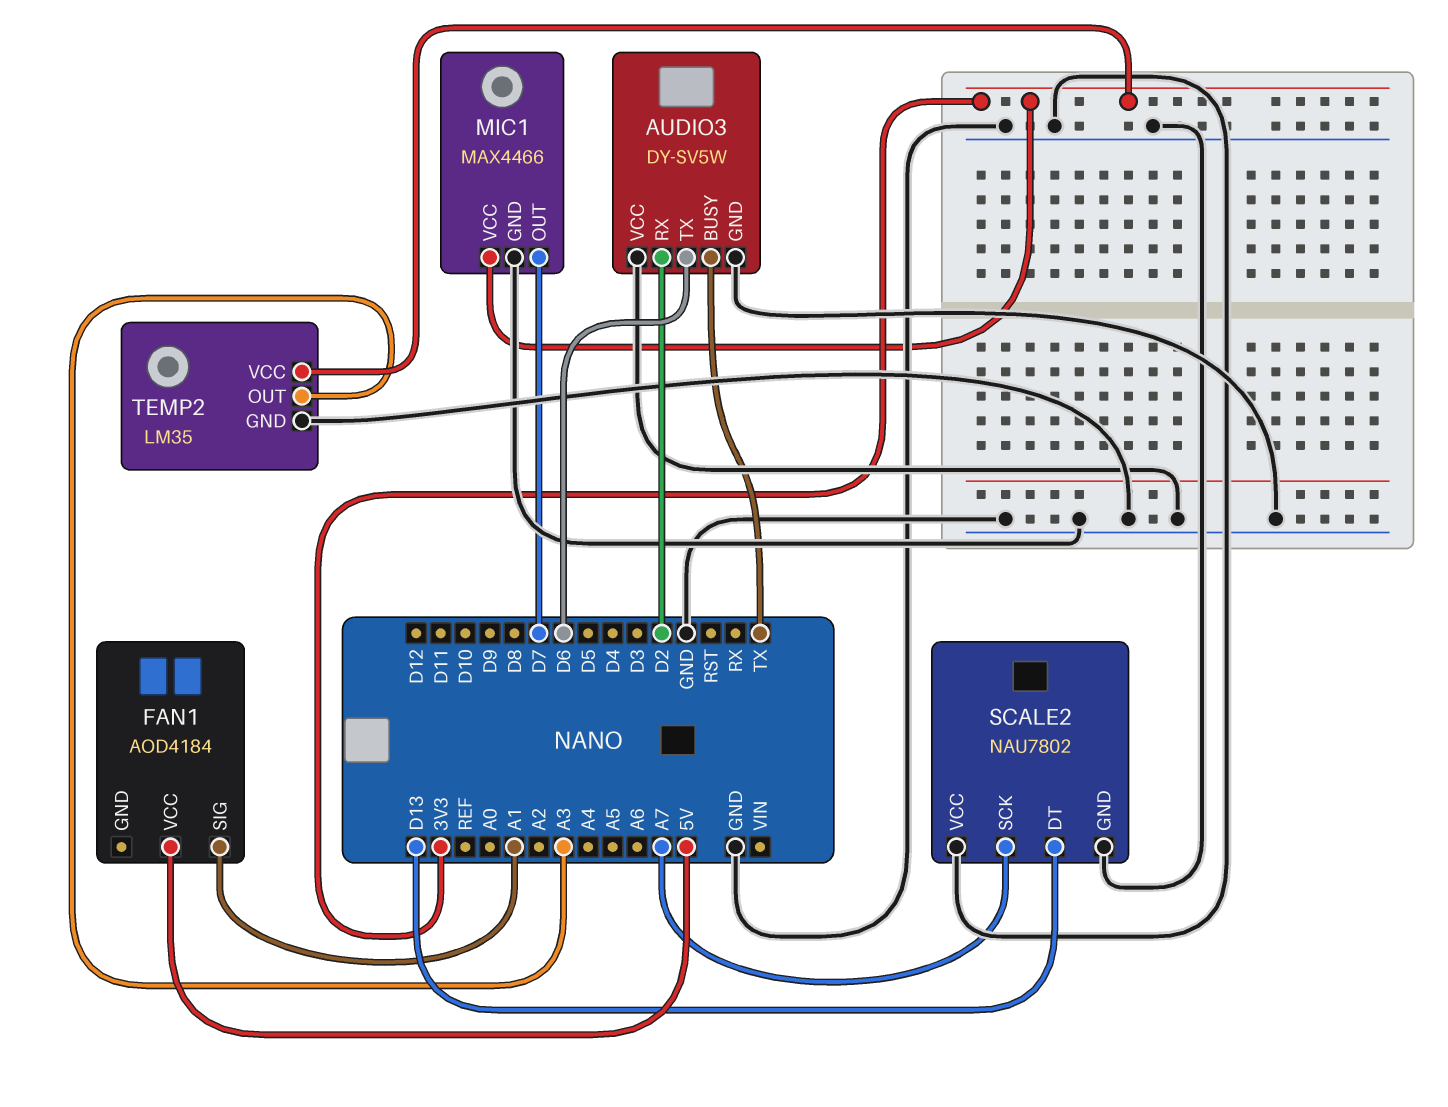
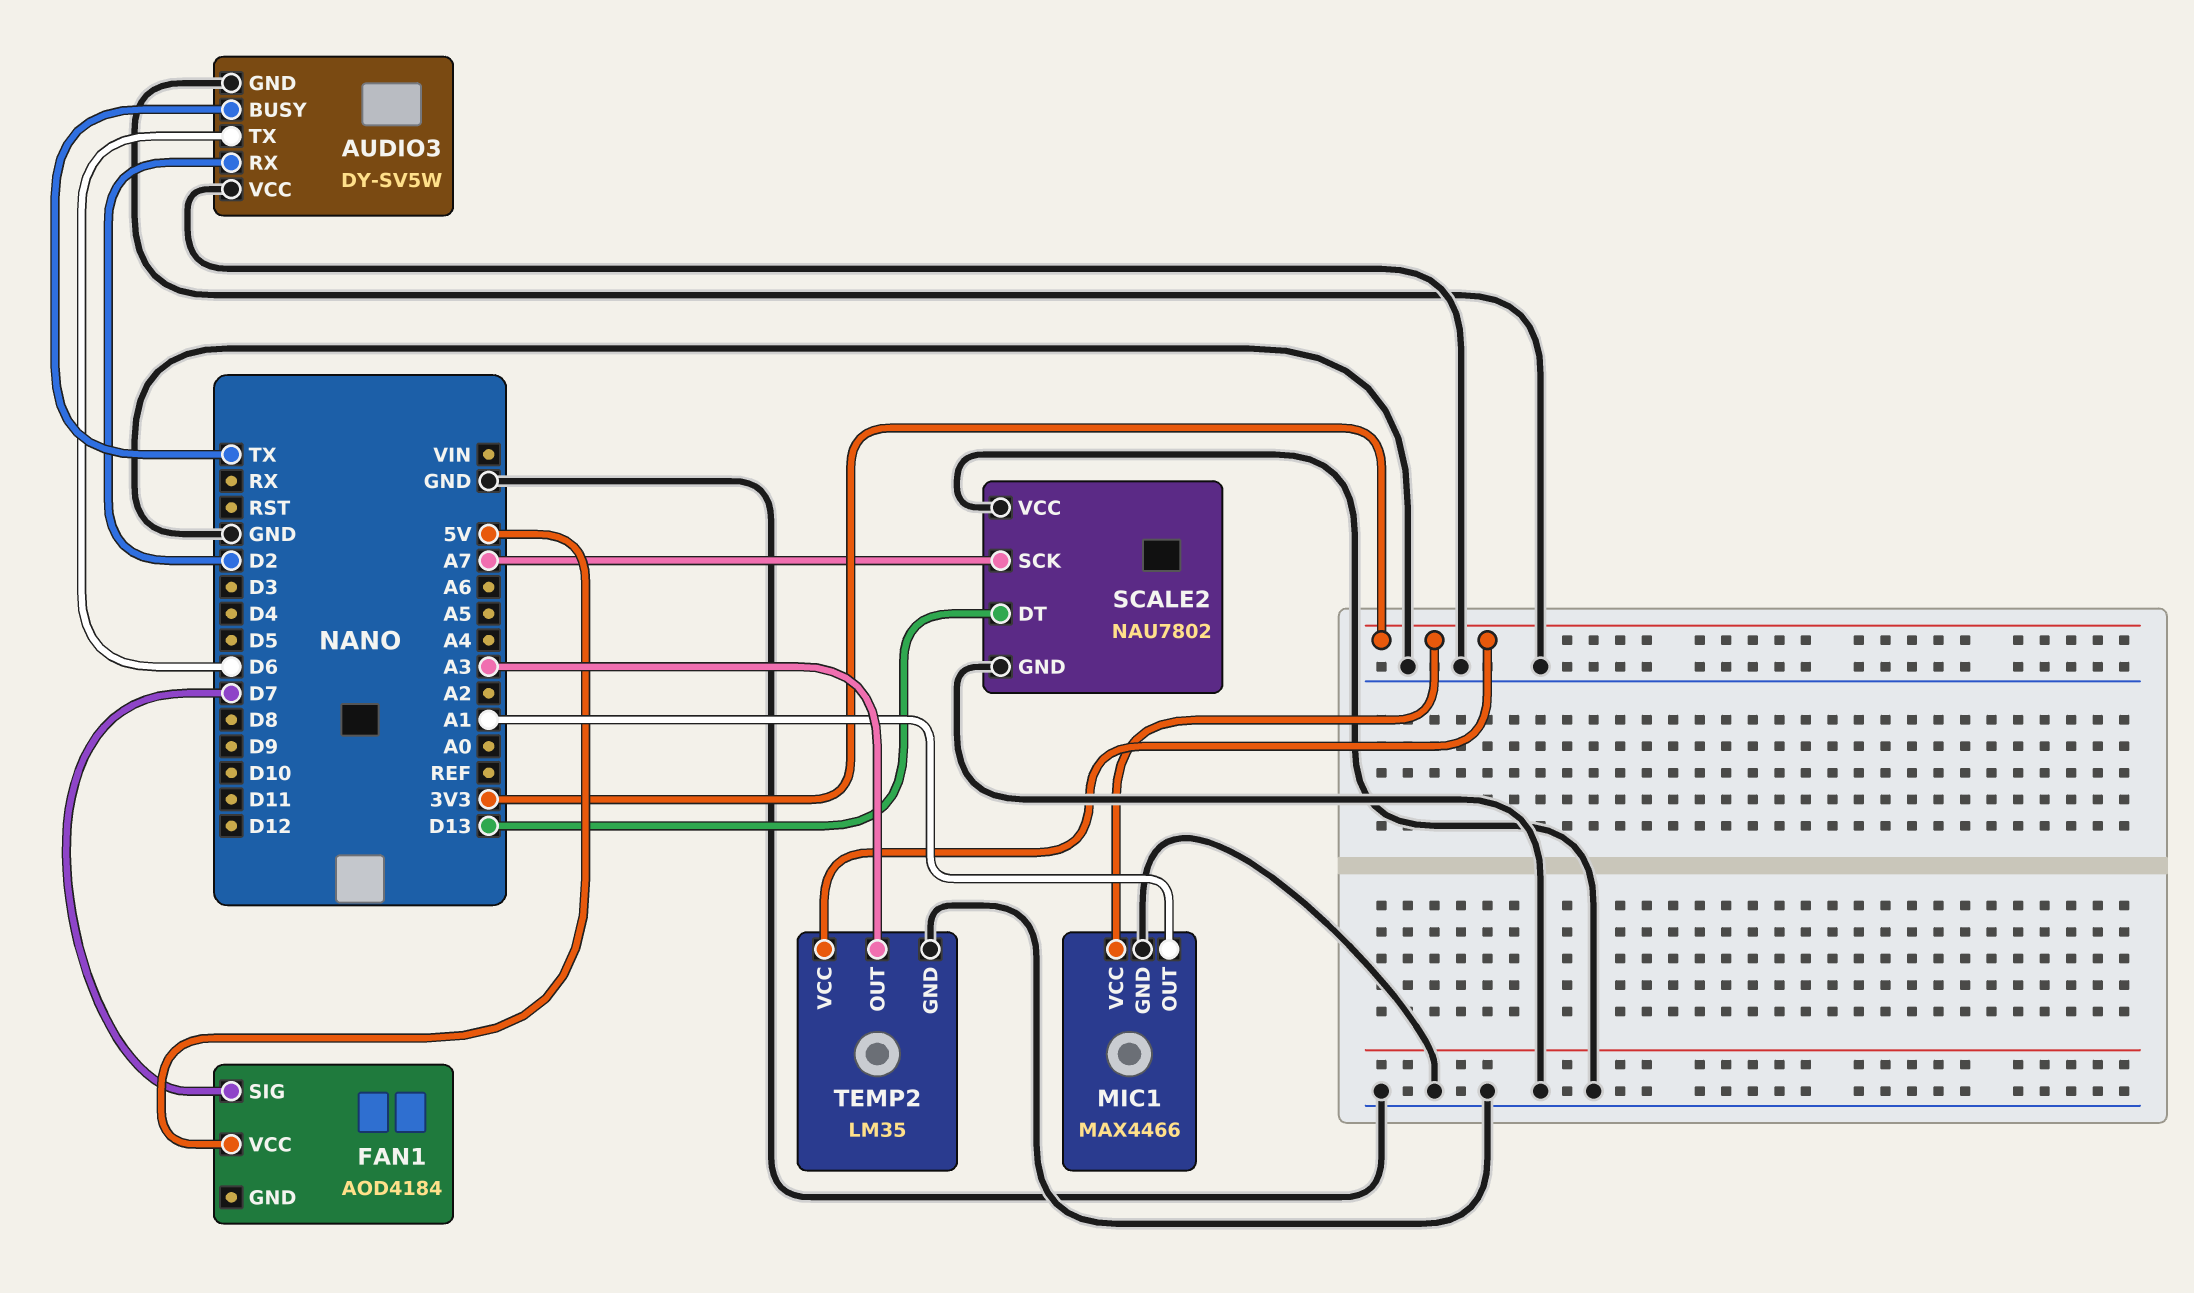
FAN1 pin SIG: A1 -> D7
MIC1 pin OUT: D7 -> A1

